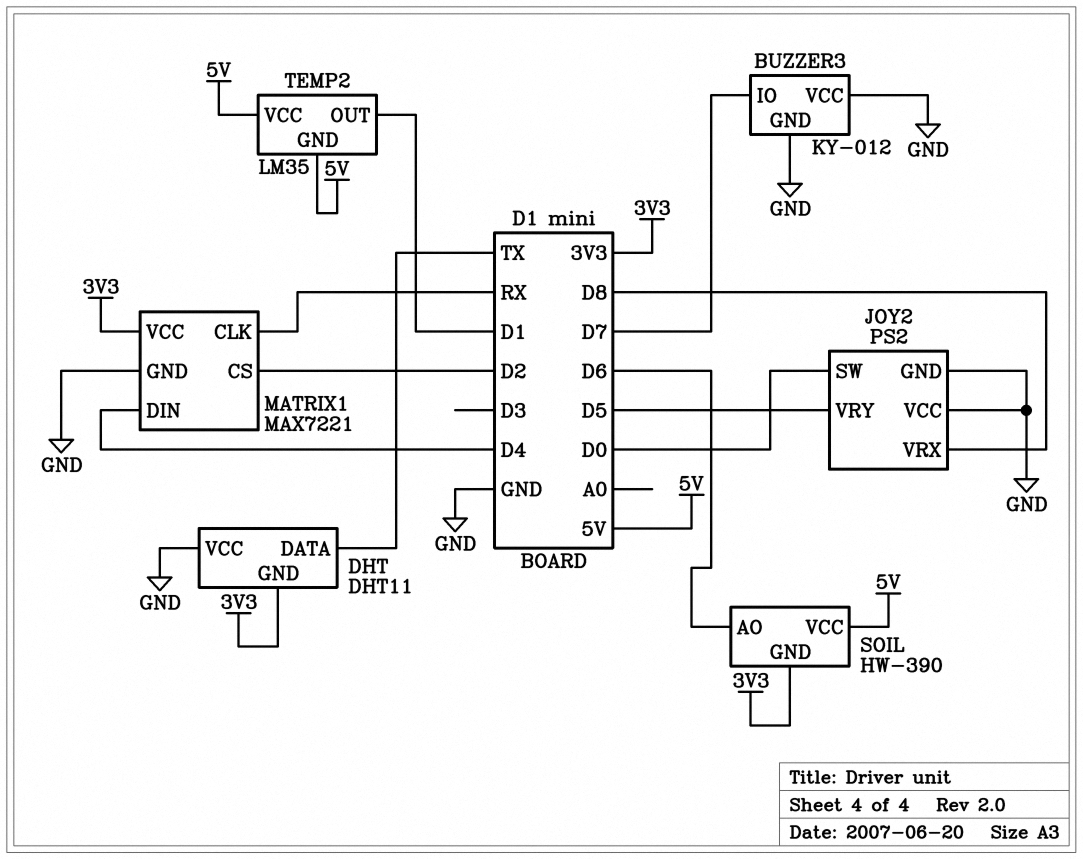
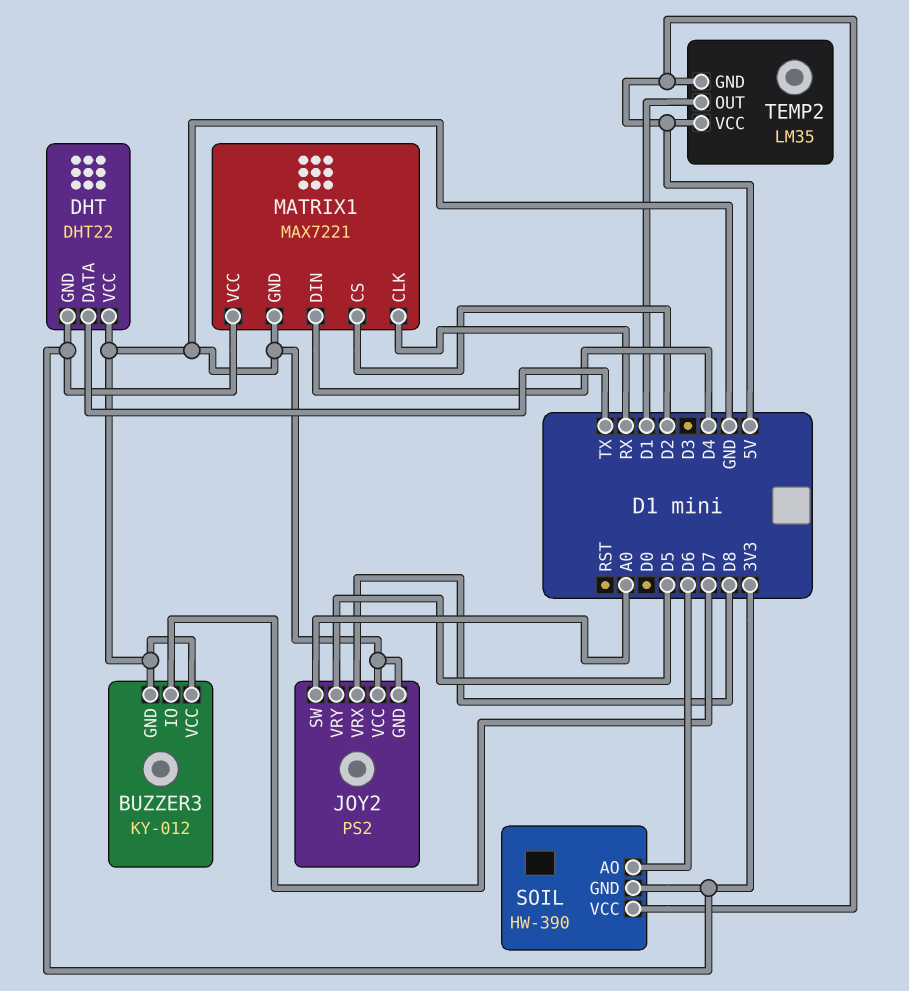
DHT: DHT11 -> DHT22
JOY2 pin SW: D0 -> A0

